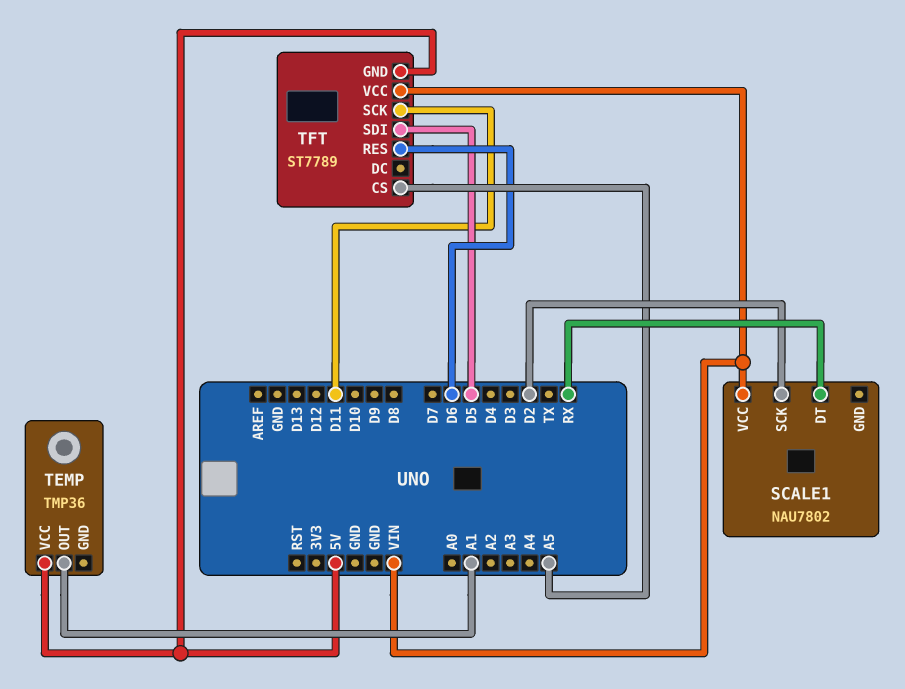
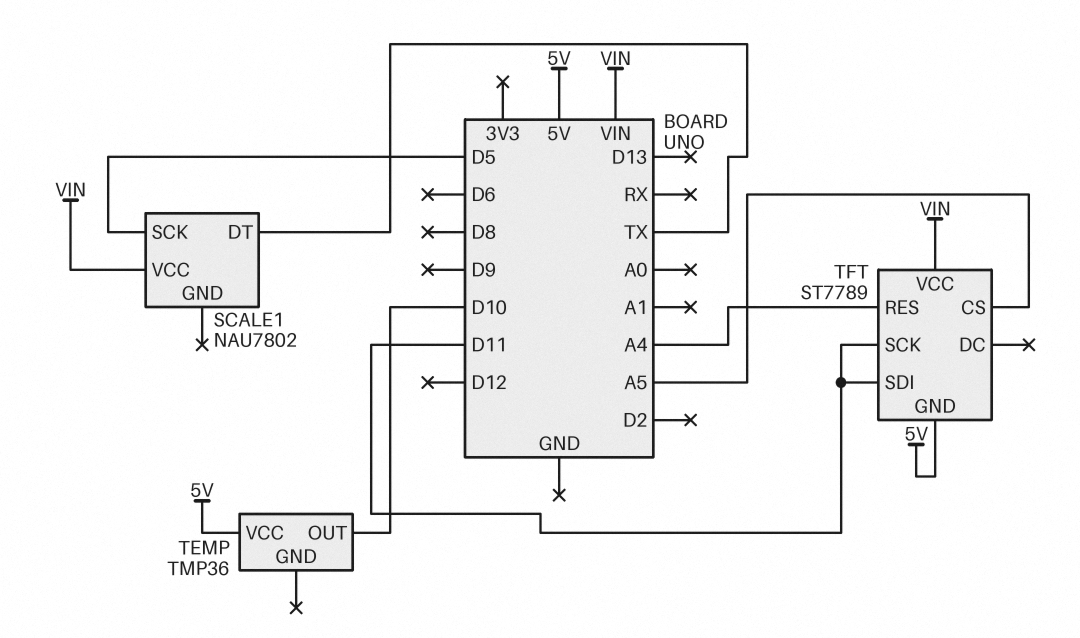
SCALE1 pin DT: RX -> TX
SCALE1 pin SCK: D2 -> D5
TEMP pin OUT: A1 -> D10
TFT pin RES: D6 -> A4
TFT pin SDI: D5 -> D11

